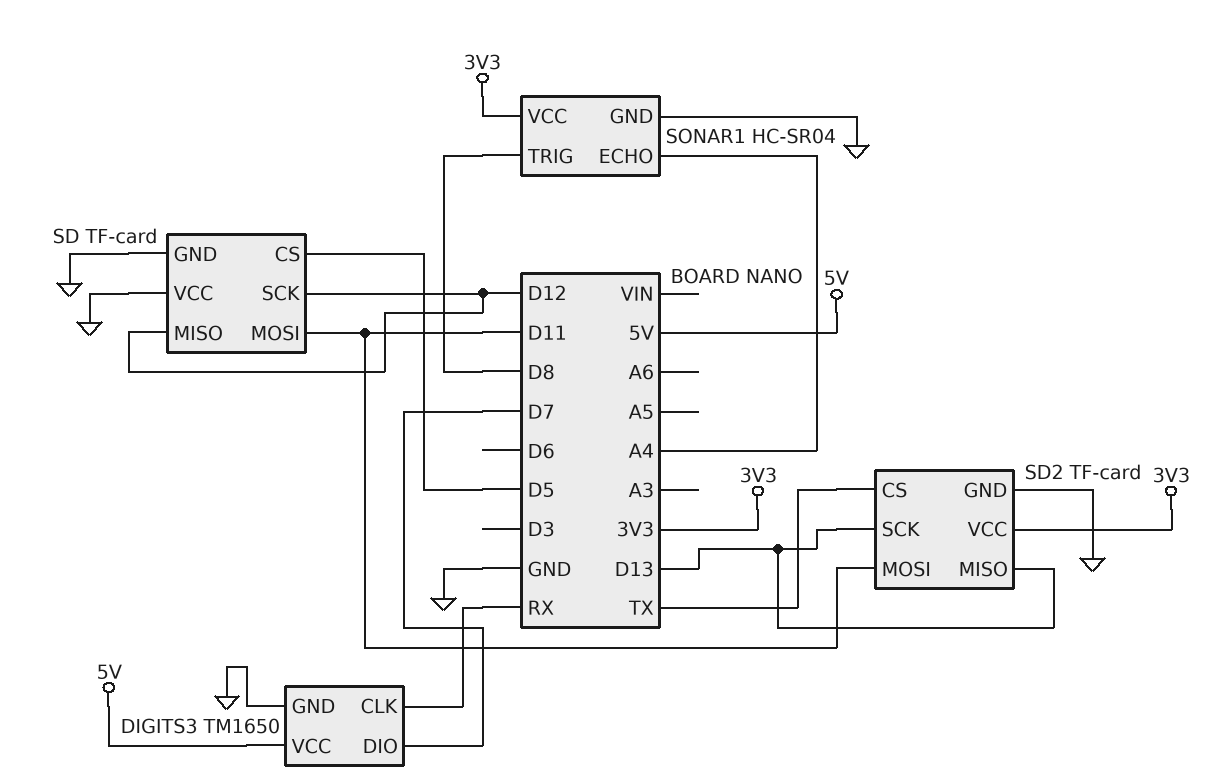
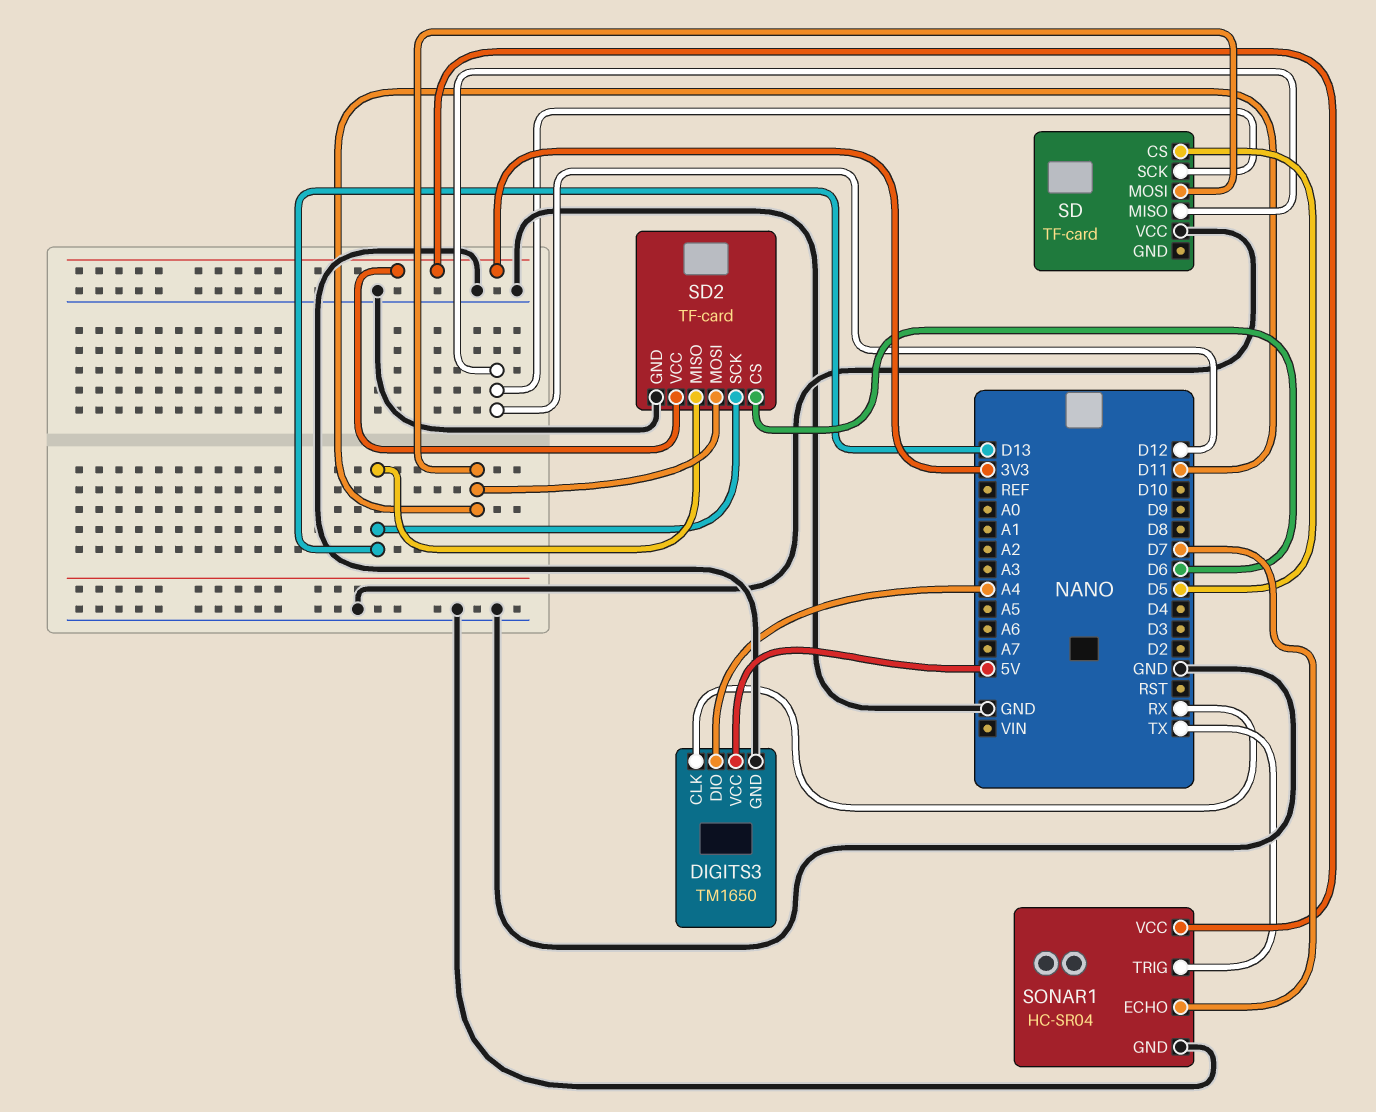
DIGITS3 pin DIO: D7 -> A4
SD pin GND: GND -> none
SD2 pin CS: TX -> D6
SONAR1 pin ECHO: A4 -> D7
SONAR1 pin TRIG: D8 -> TX

